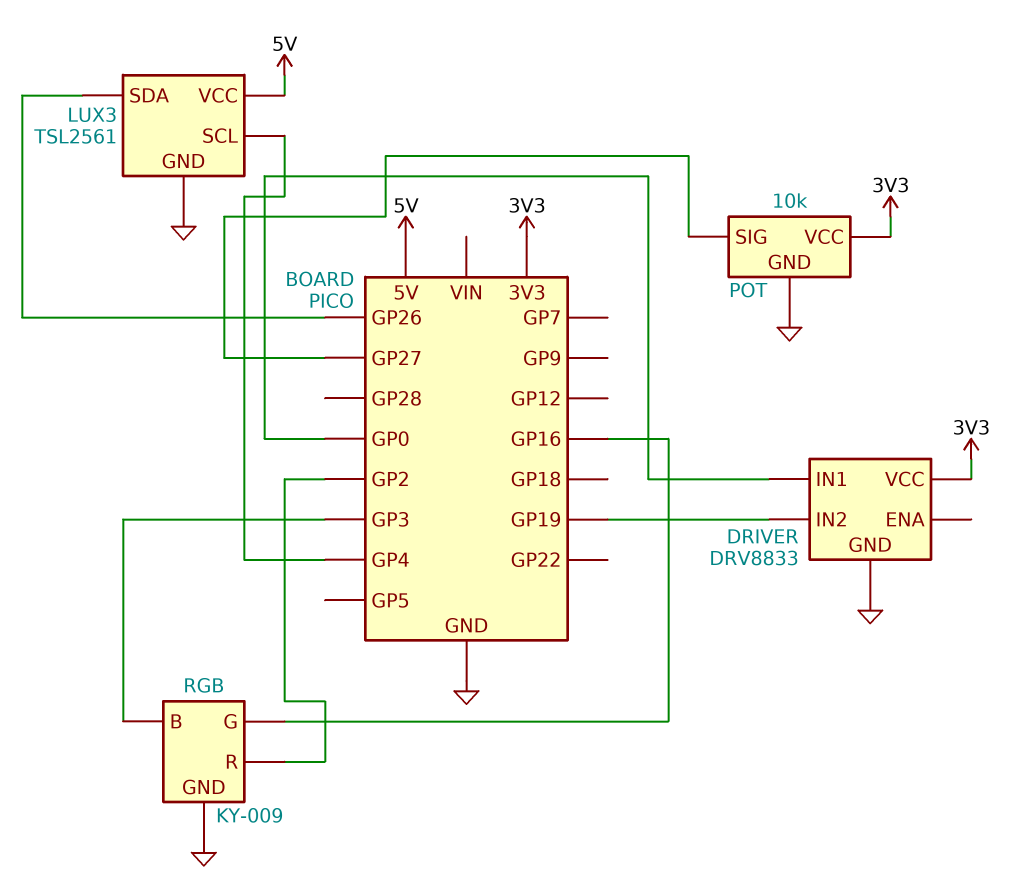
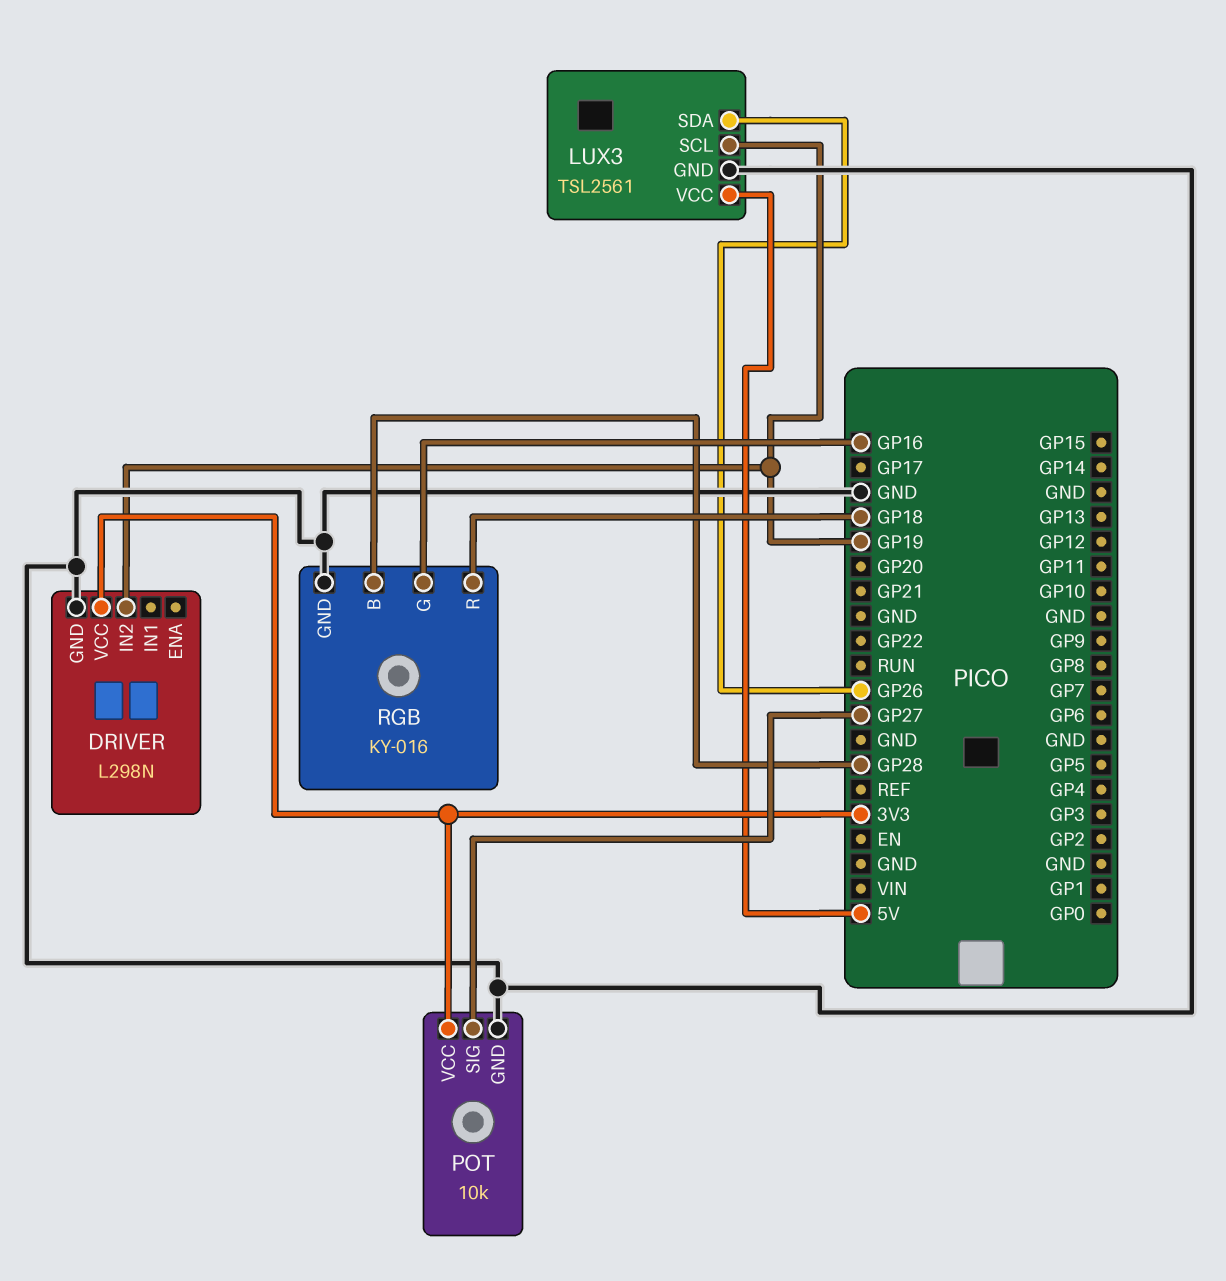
DRIVER: DRV8833 -> L298N
DRIVER pin IN1: GP0 -> none
LUX3 pin SCL: GP4 -> GP19
RGB: KY-009 -> KY-016
RGB pin B: GP3 -> GP28
RGB pin R: GP2 -> GP18

